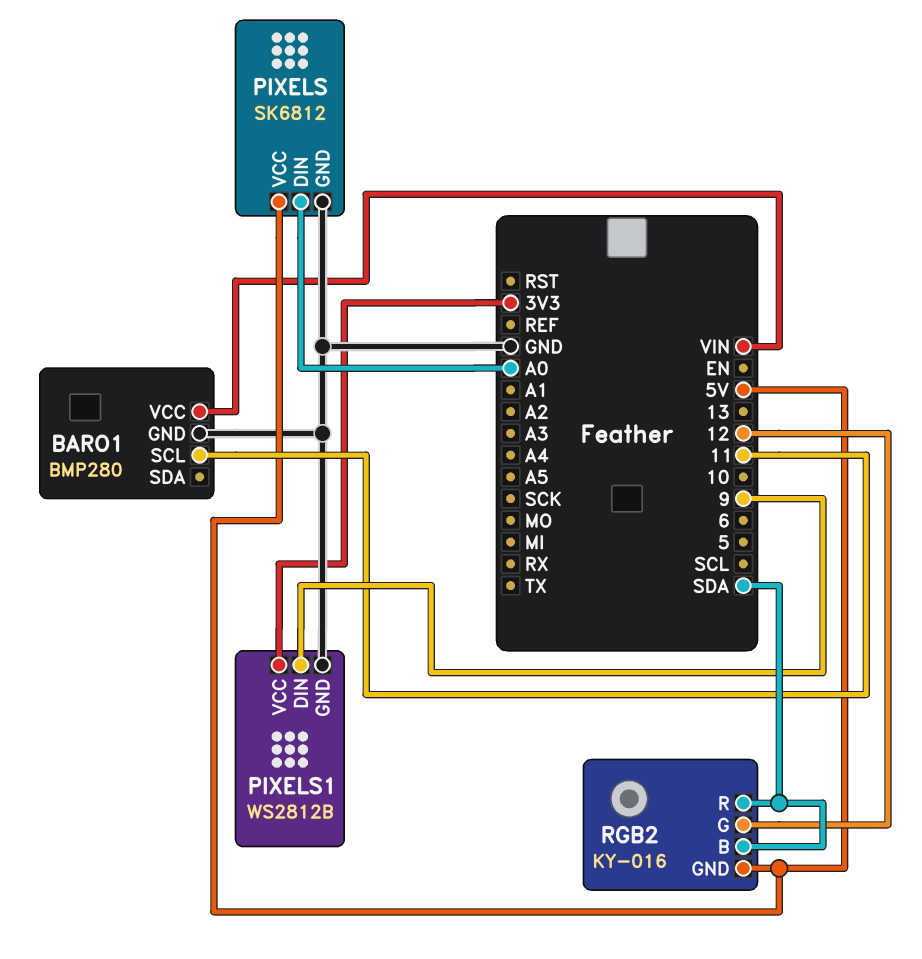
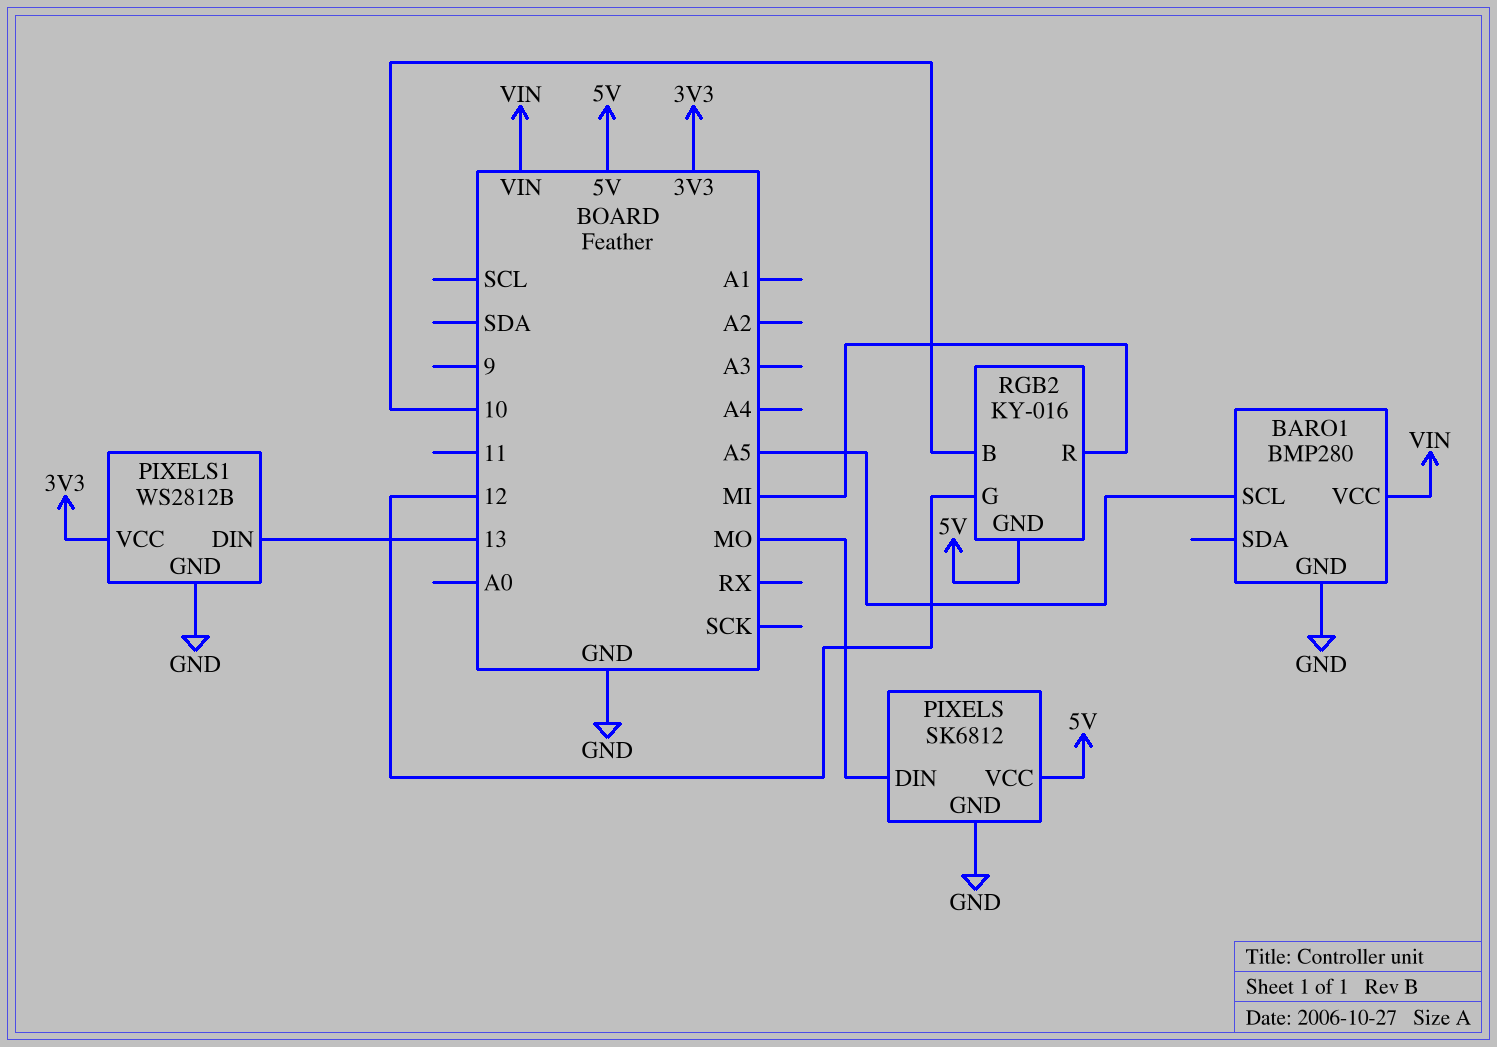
BARO1 pin SCL: 11 -> A5
PIXELS pin DIN: A0 -> MO
PIXELS1 pin DIN: 9 -> 13
RGB2 pin B: SDA -> 10
RGB2 pin R: SDA -> MI

